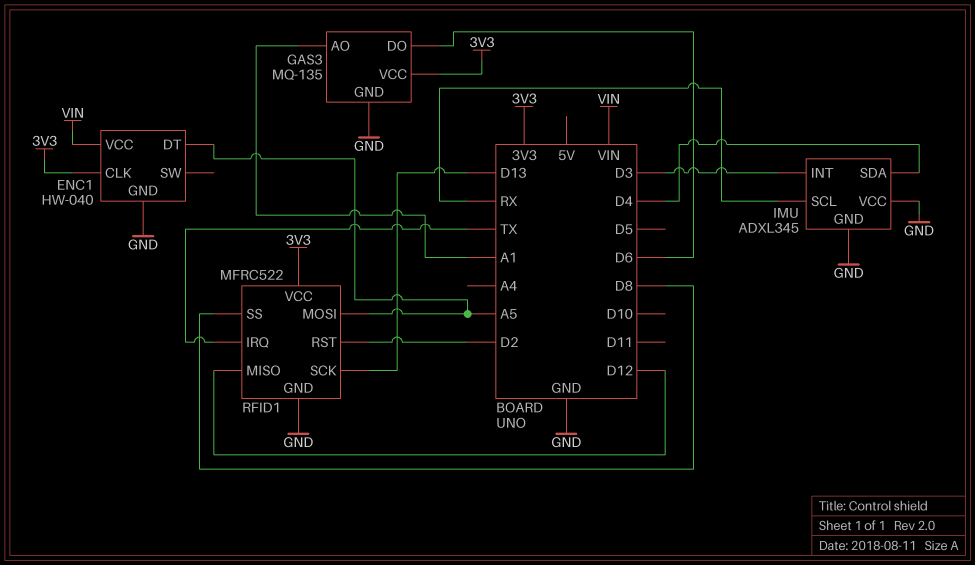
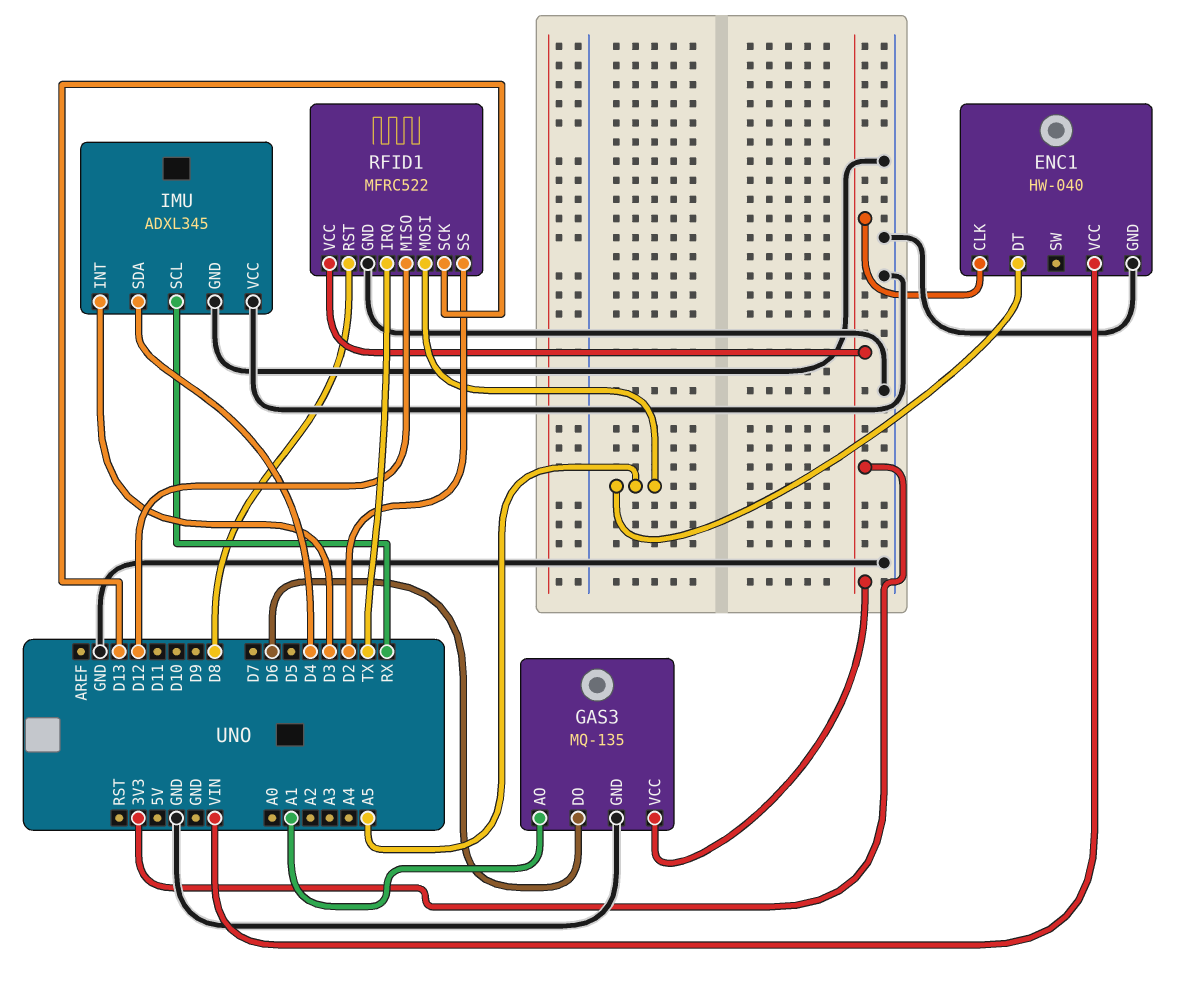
RFID1 pin RST: D2 -> D8
RFID1 pin SS: D8 -> D2

